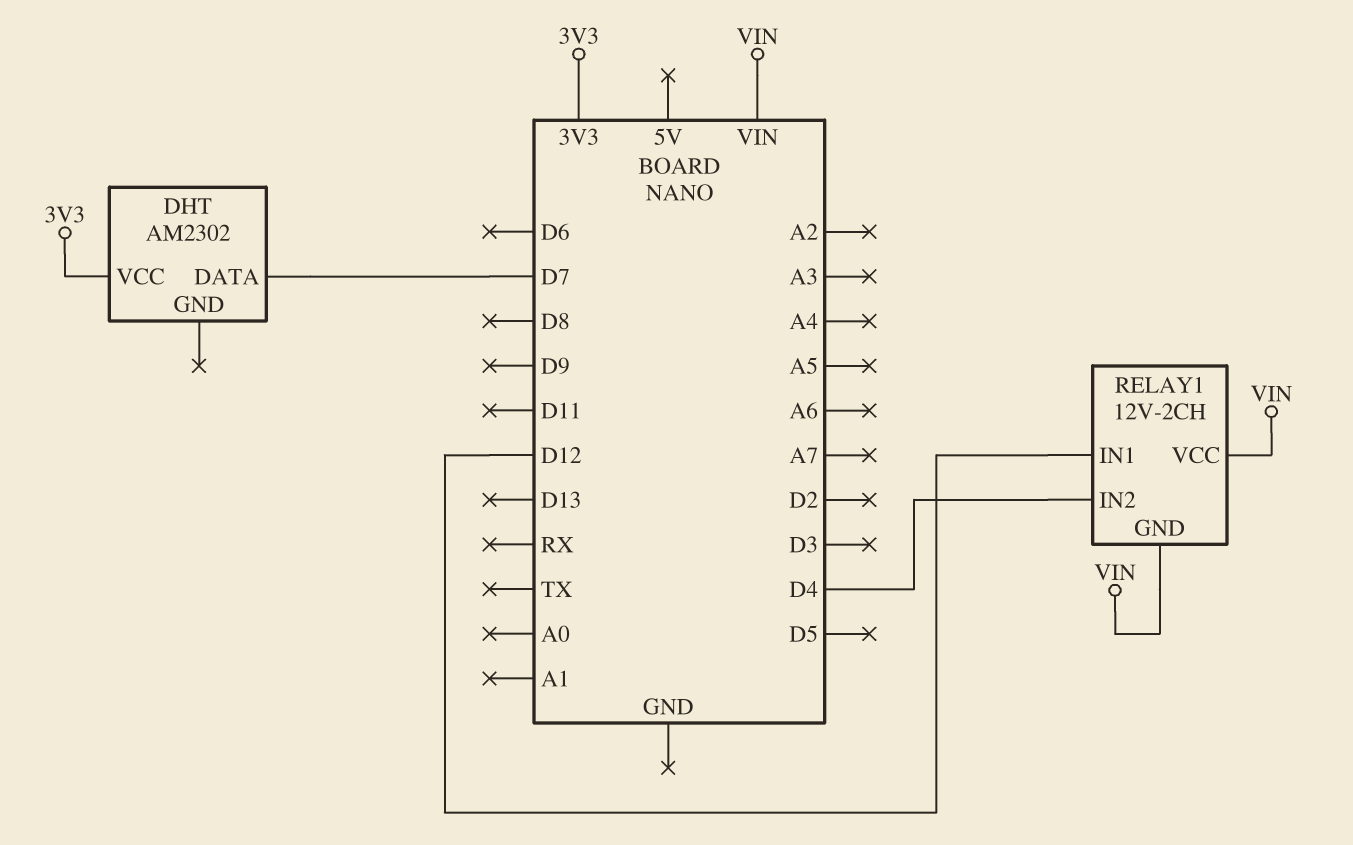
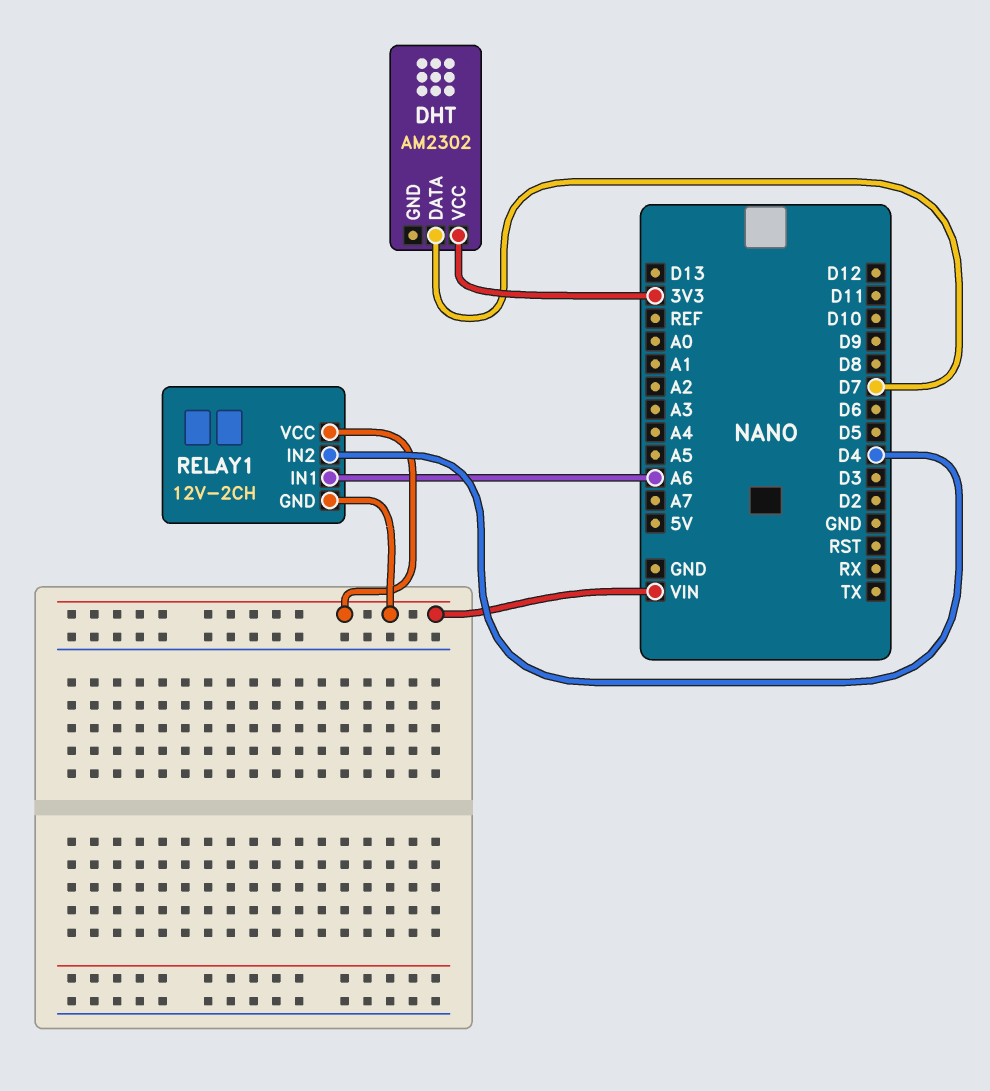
RELAY1 pin IN1: D12 -> A6

